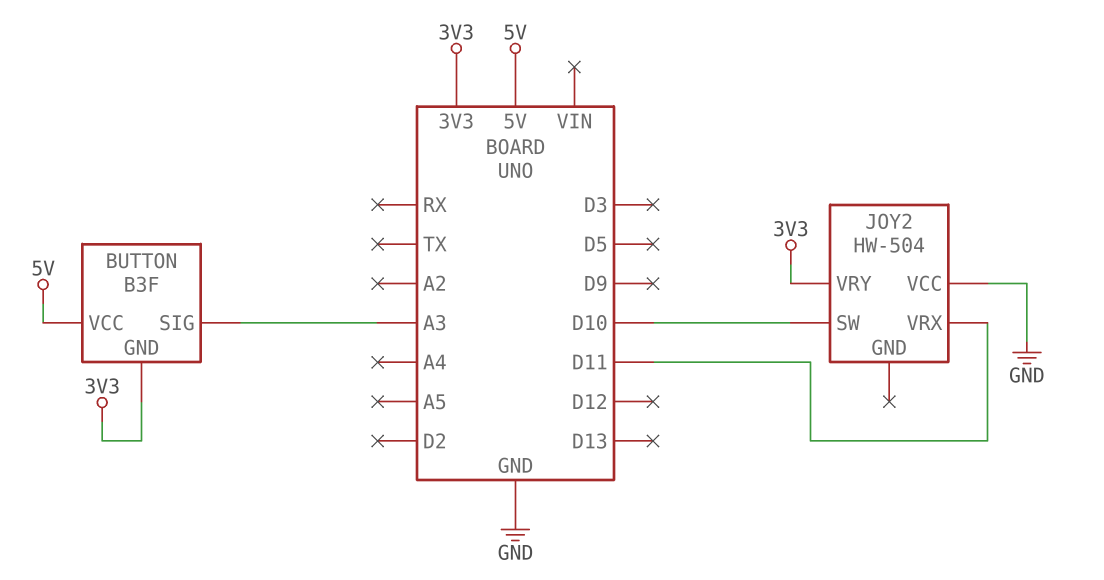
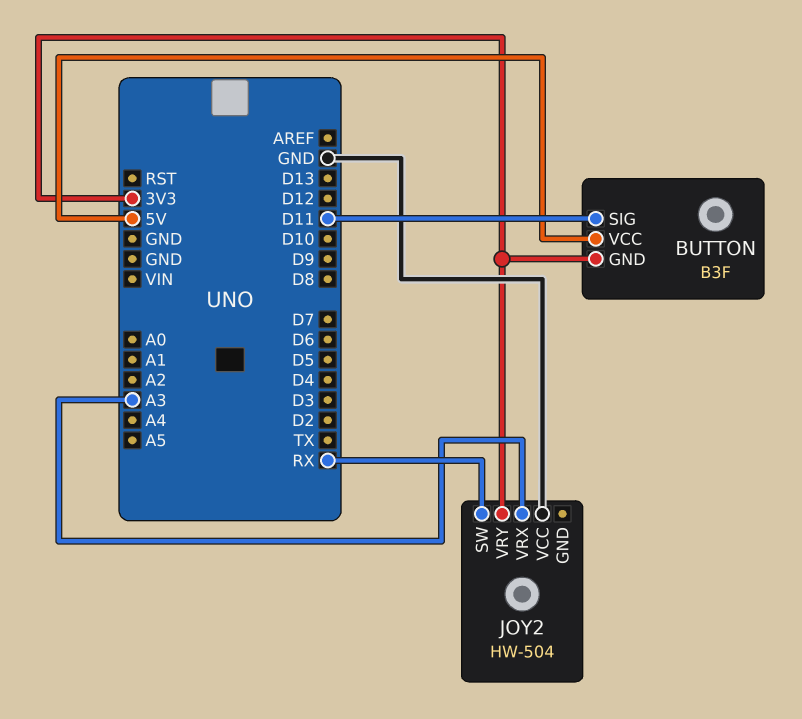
BUTTON pin SIG: A3 -> D11
JOY2 pin SW: D10 -> RX
JOY2 pin VRX: D11 -> A3

